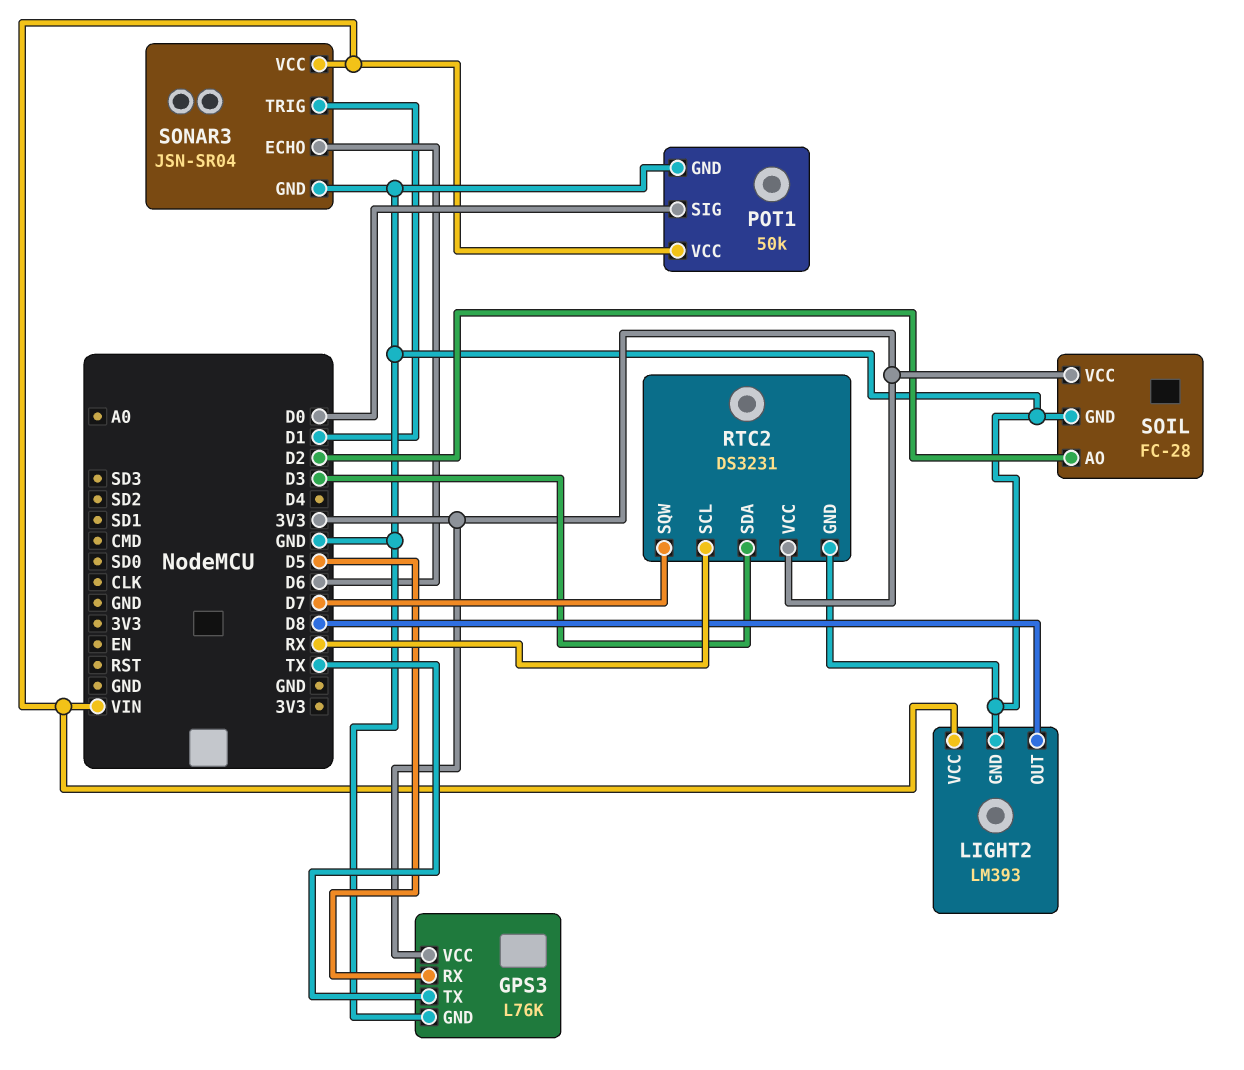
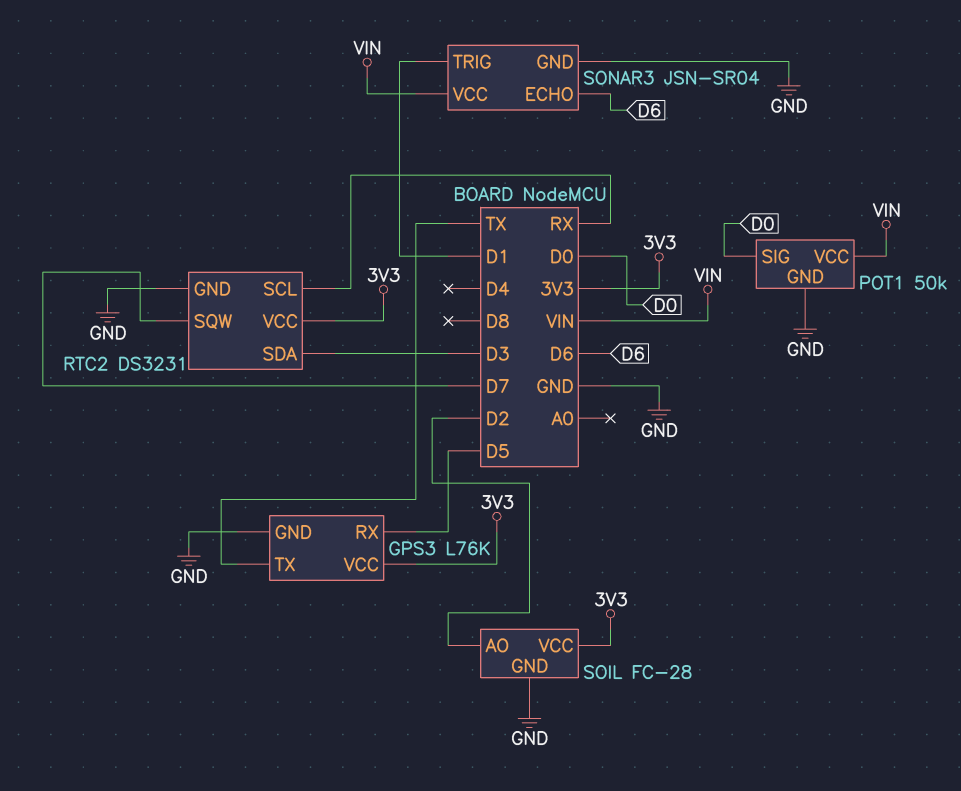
LIGHT2: LM393 -> none
LIGHT2 pin GND: GND -> none
LIGHT2 pin OUT: D8 -> none
LIGHT2 pin VCC: VIN -> none

